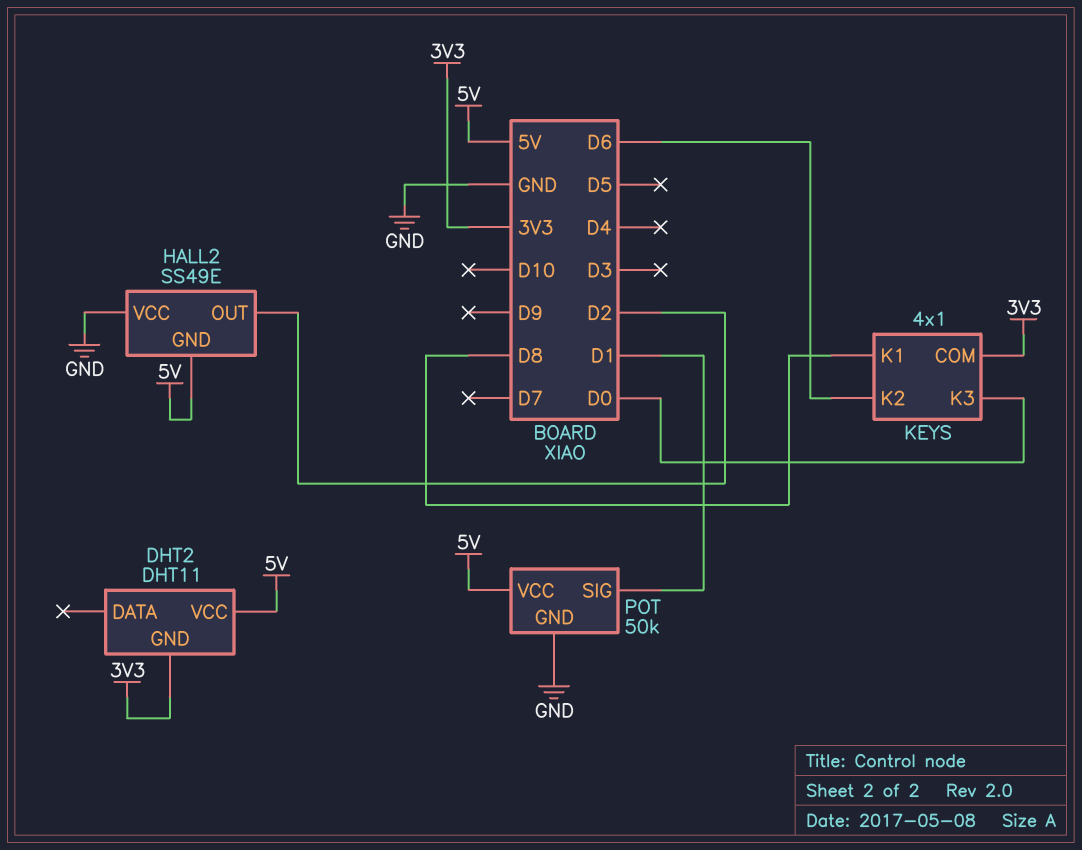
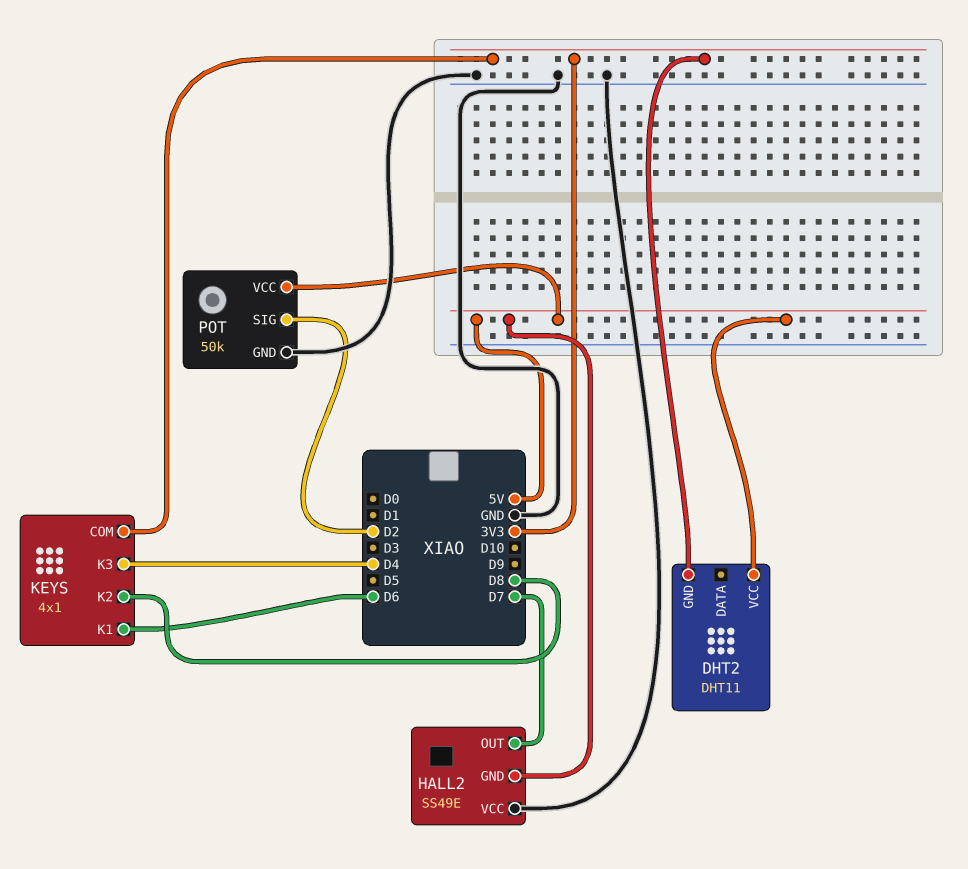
HALL2 pin OUT: D2 -> D7
KEYS pin K1: D8 -> D6
KEYS pin K2: D6 -> D8
KEYS pin K3: D0 -> D4
POT pin SIG: D1 -> D2

